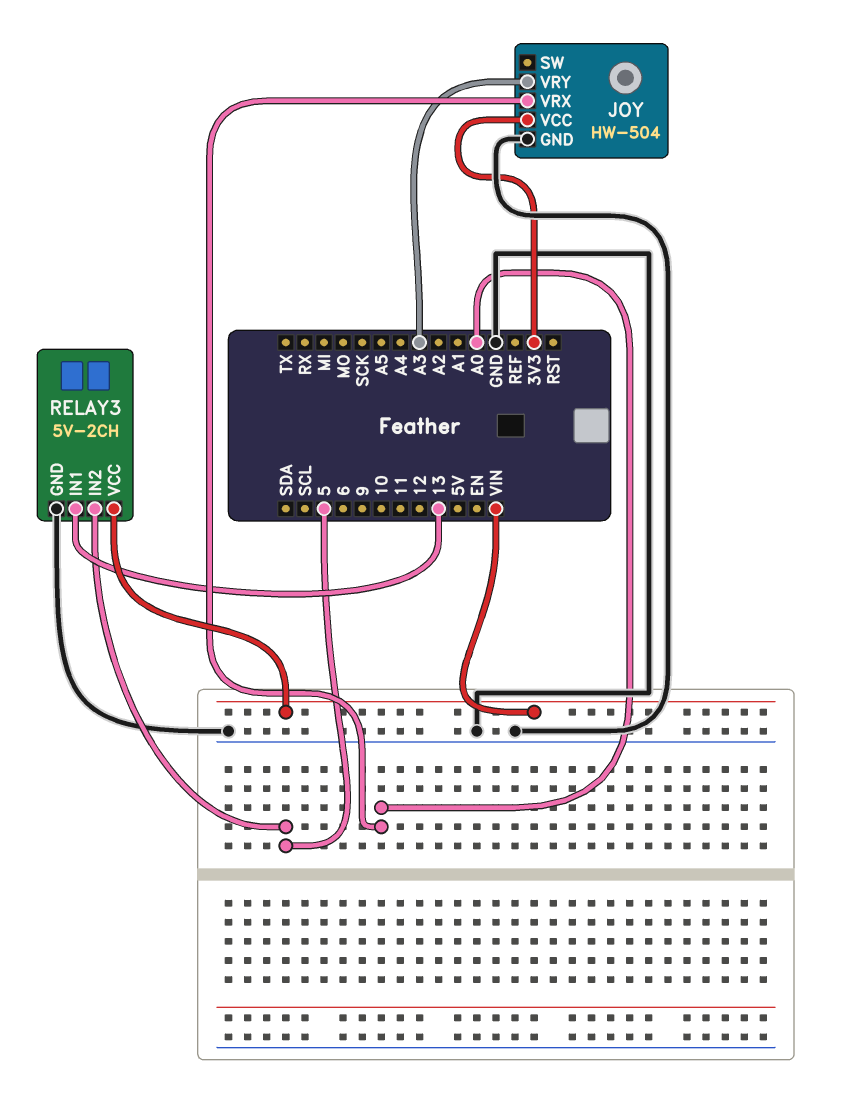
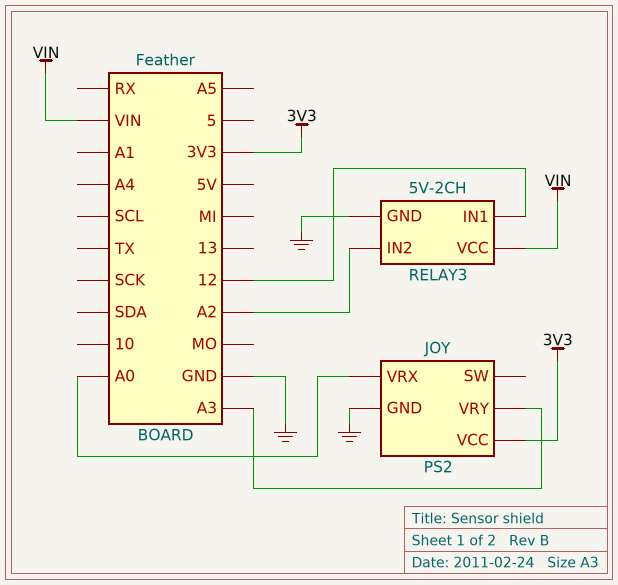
JOY: HW-504 -> PS2
RELAY3 pin IN1: 13 -> 12
RELAY3 pin IN2: 5 -> A2

